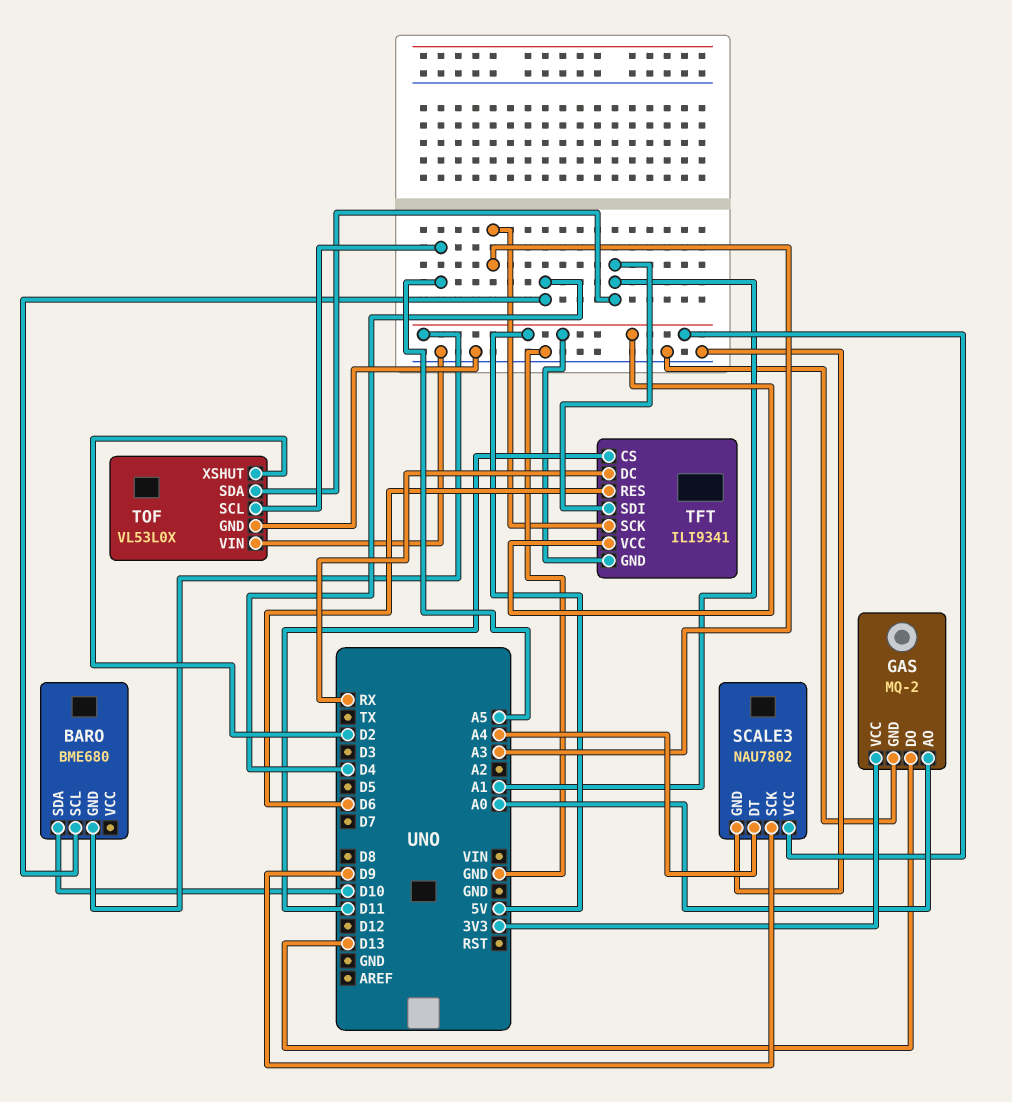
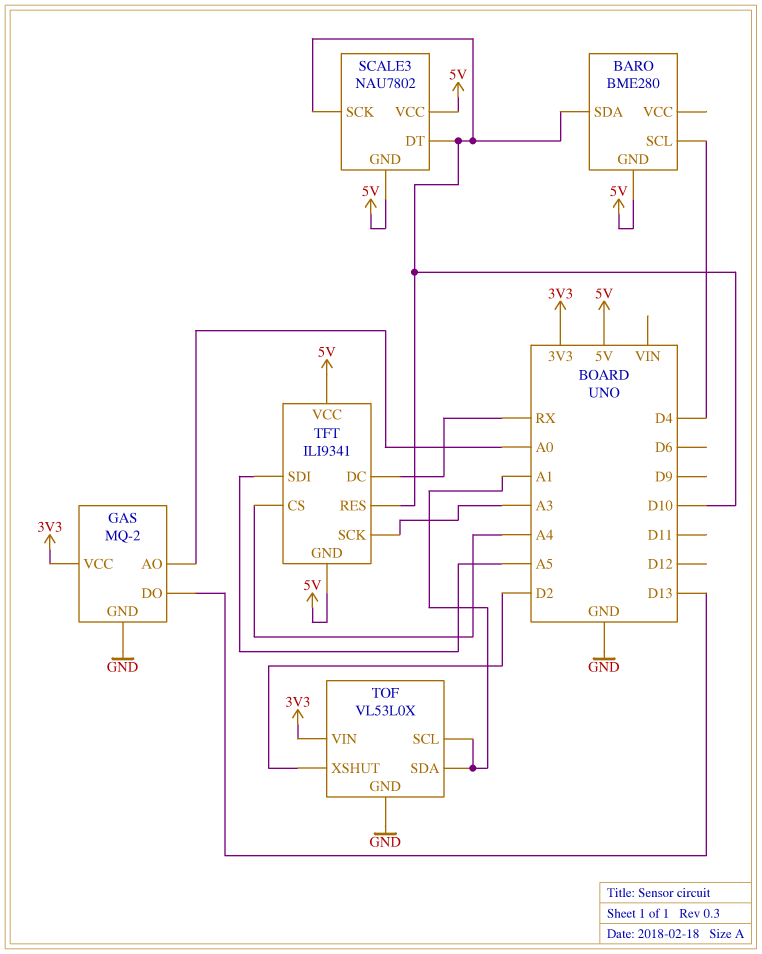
BARO: BME680 -> BME280
SCALE3 pin DT: A4 -> D10
SCALE3 pin GND: GND -> 5V
SCALE3 pin SCK: D9 -> D10
TFT pin CS: D11 -> A4
TFT pin RES: D6 -> D10
TFT pin SDI: A1 -> A5
TOF pin SCL: A5 -> A1
TOF pin VIN: GND -> 3V3

